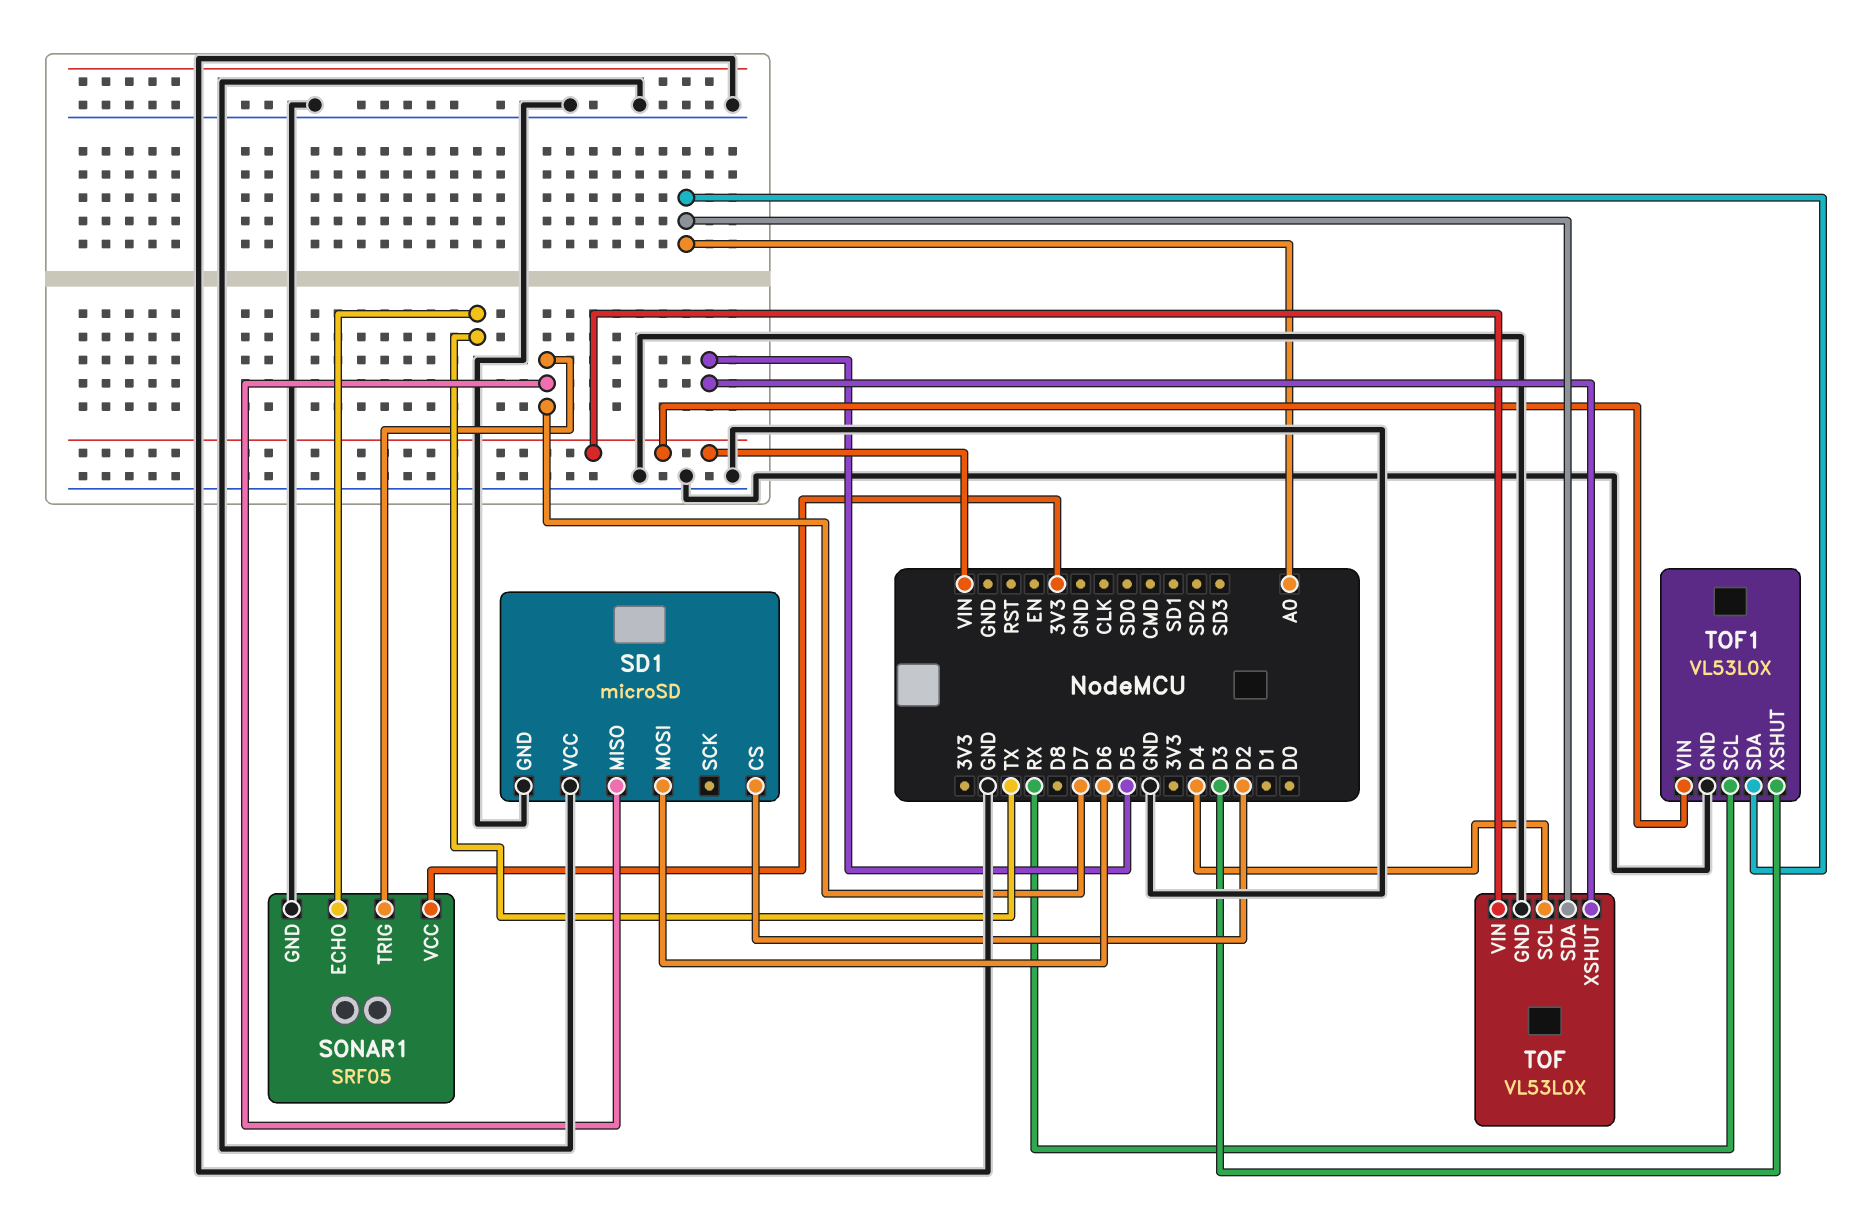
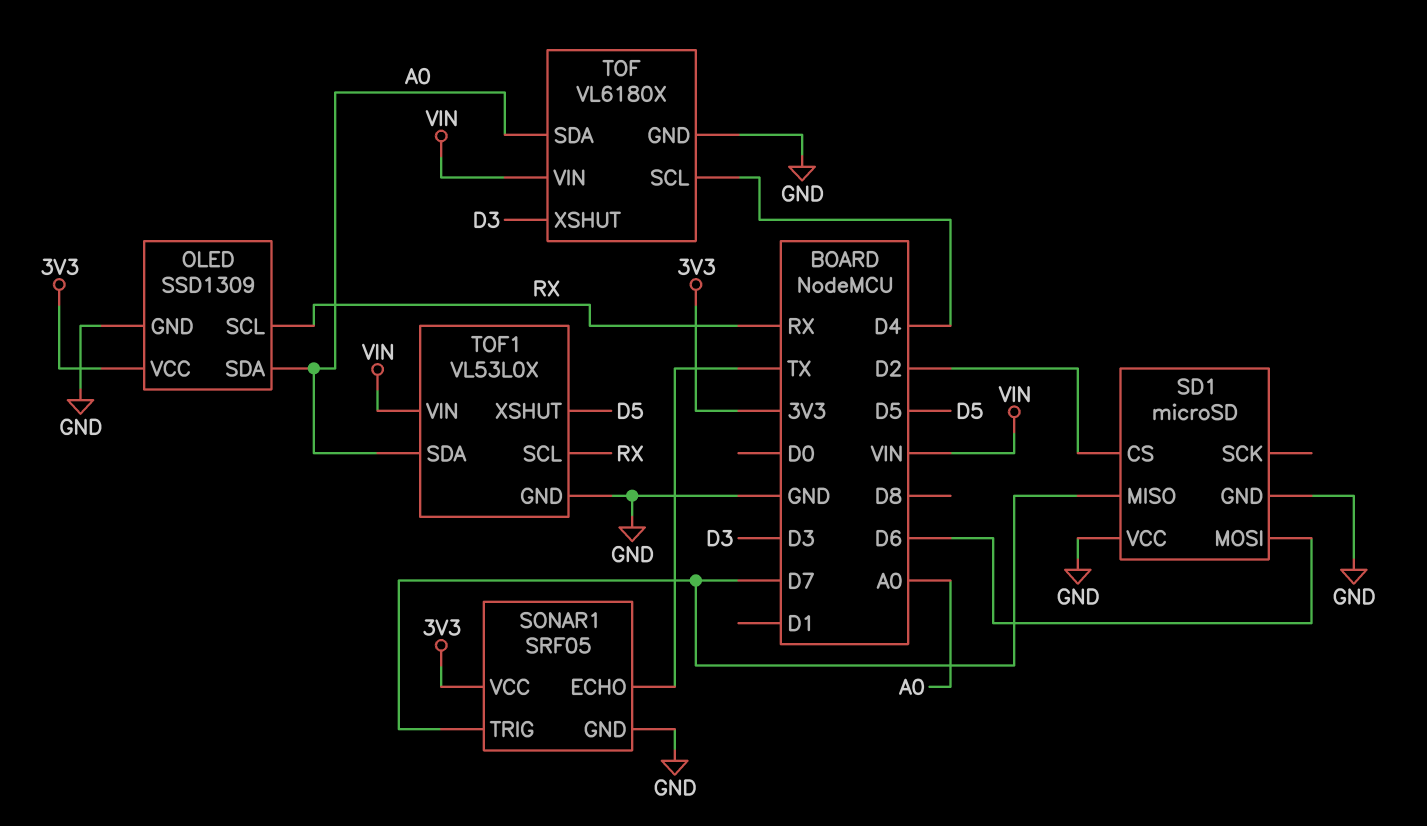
OLED: none -> SSD1309
OLED pin GND: none -> GND
OLED pin SCL: none -> RX
OLED pin SDA: none -> A0
OLED pin VCC: none -> 3V3
TOF: VL53L0X -> VL6180X
TOF pin XSHUT: D5 -> D3
TOF1 pin XSHUT: D3 -> D5

